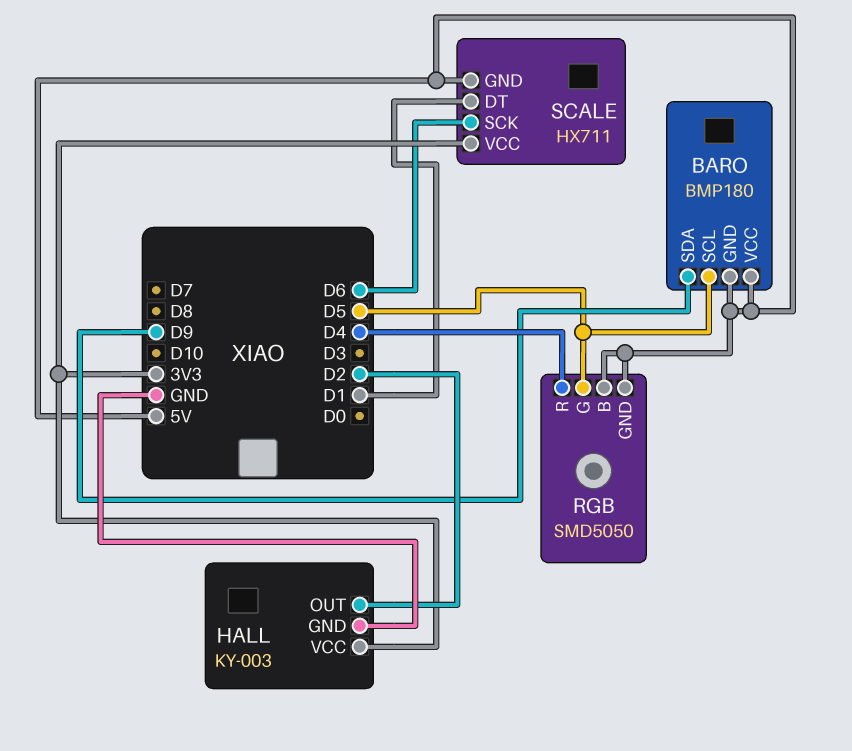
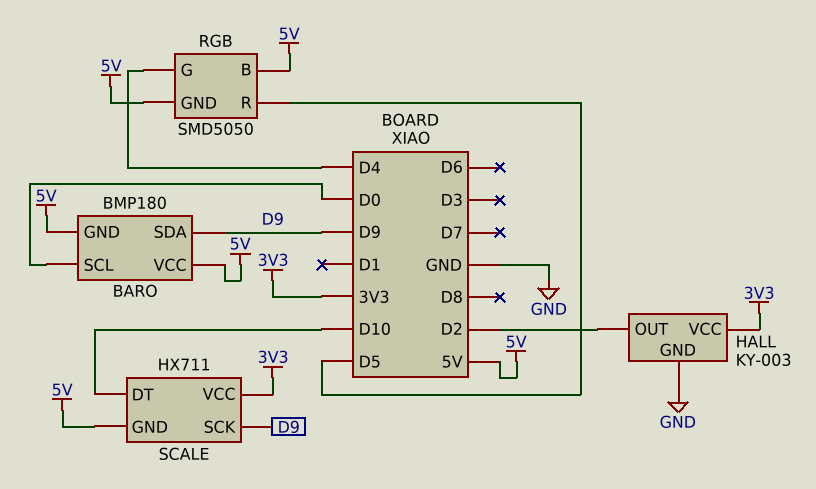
BARO pin SCL: D5 -> D0
RGB pin G: D5 -> D4
RGB pin R: D4 -> D5
SCALE pin DT: D1 -> D10
SCALE pin SCK: D6 -> D9

